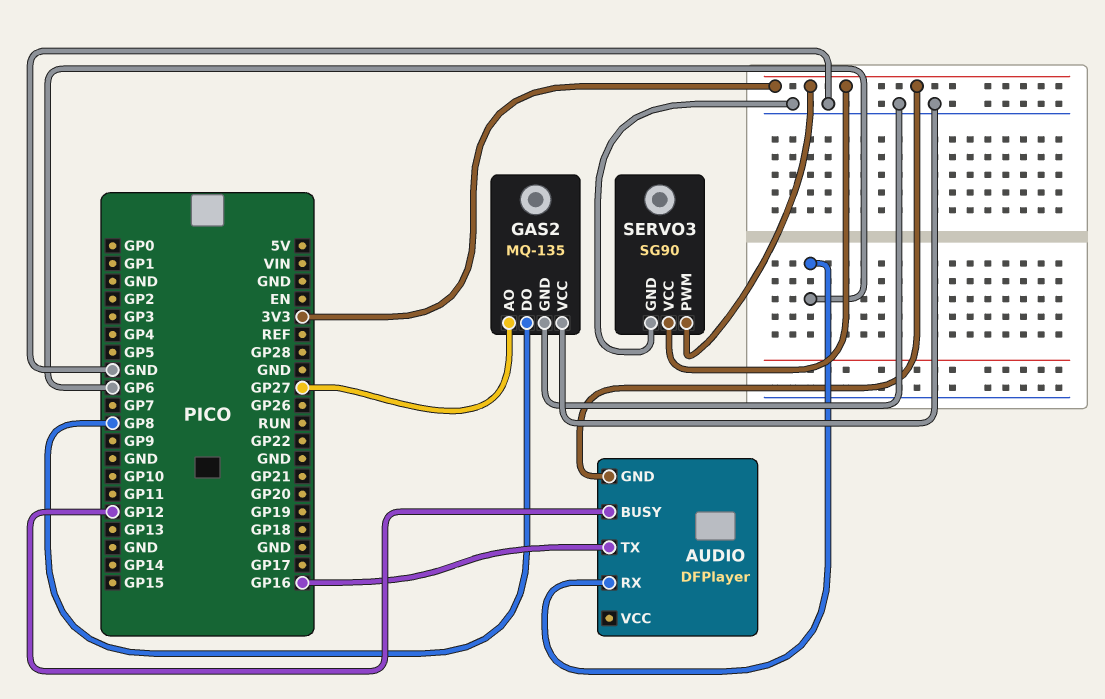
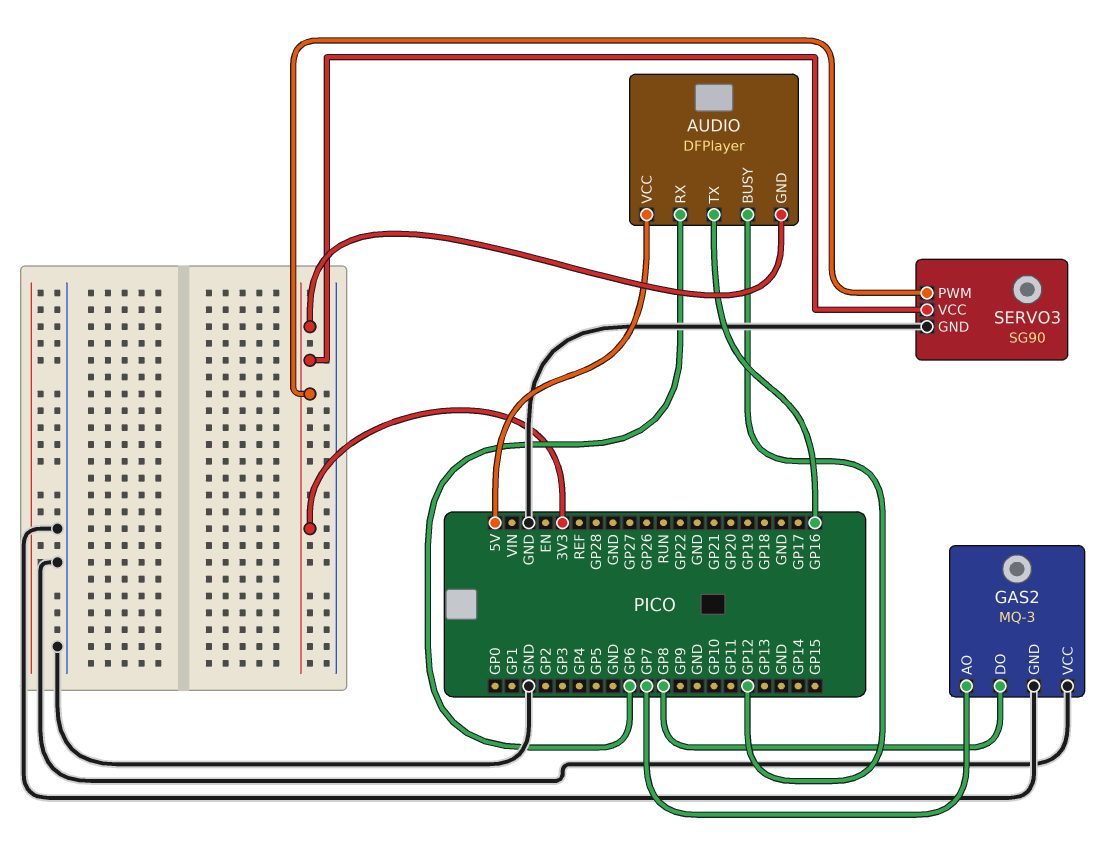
AUDIO pin VCC: none -> 5V
GAS2: MQ-135 -> MQ-3
GAS2 pin AO: GP27 -> GP7

